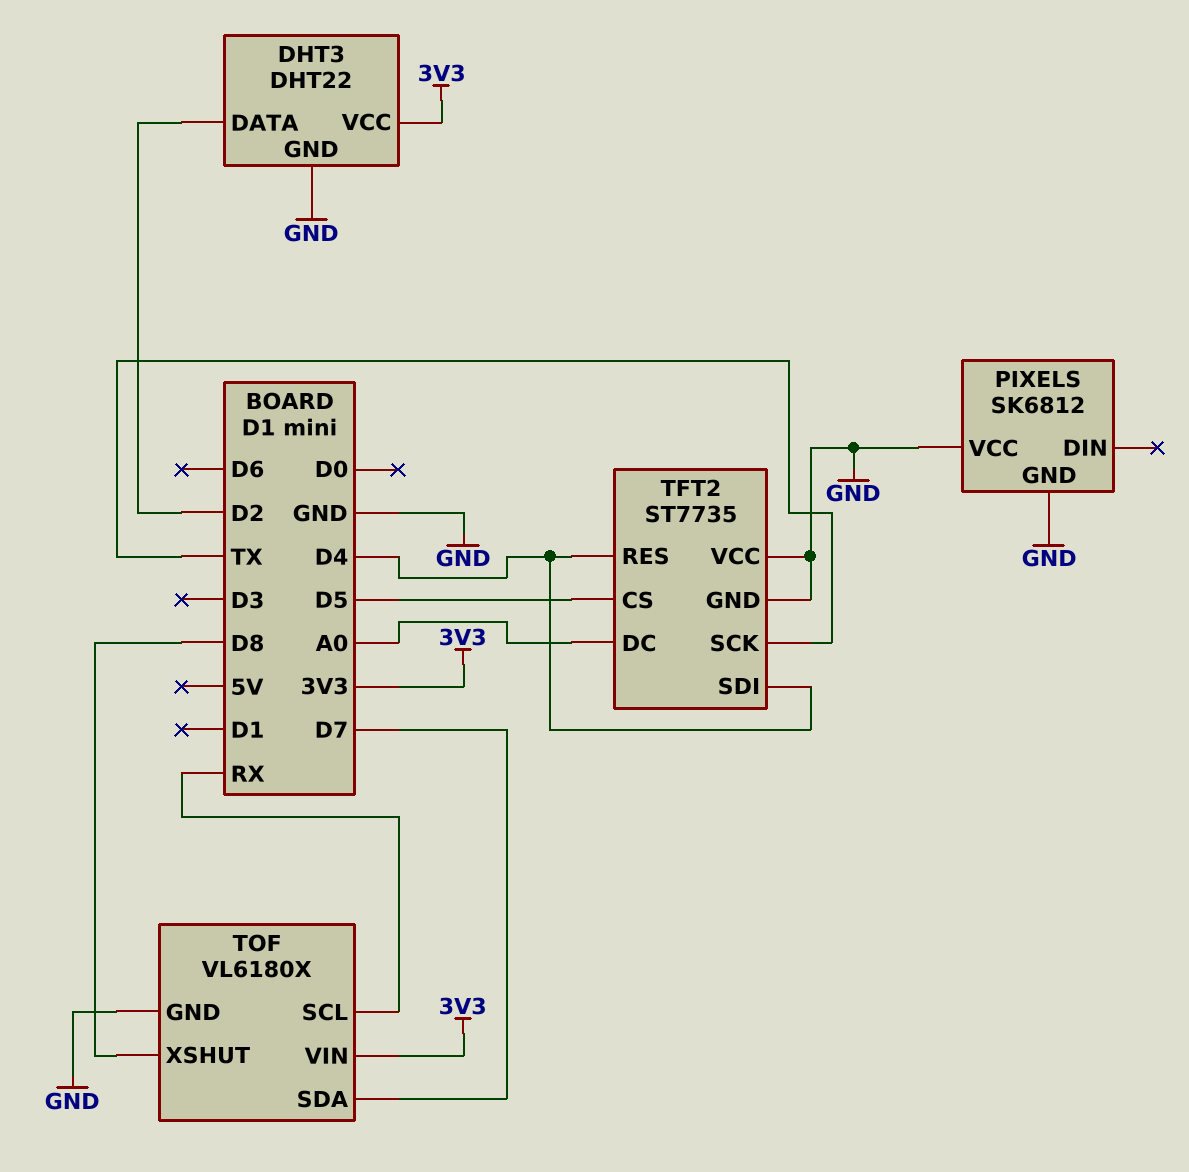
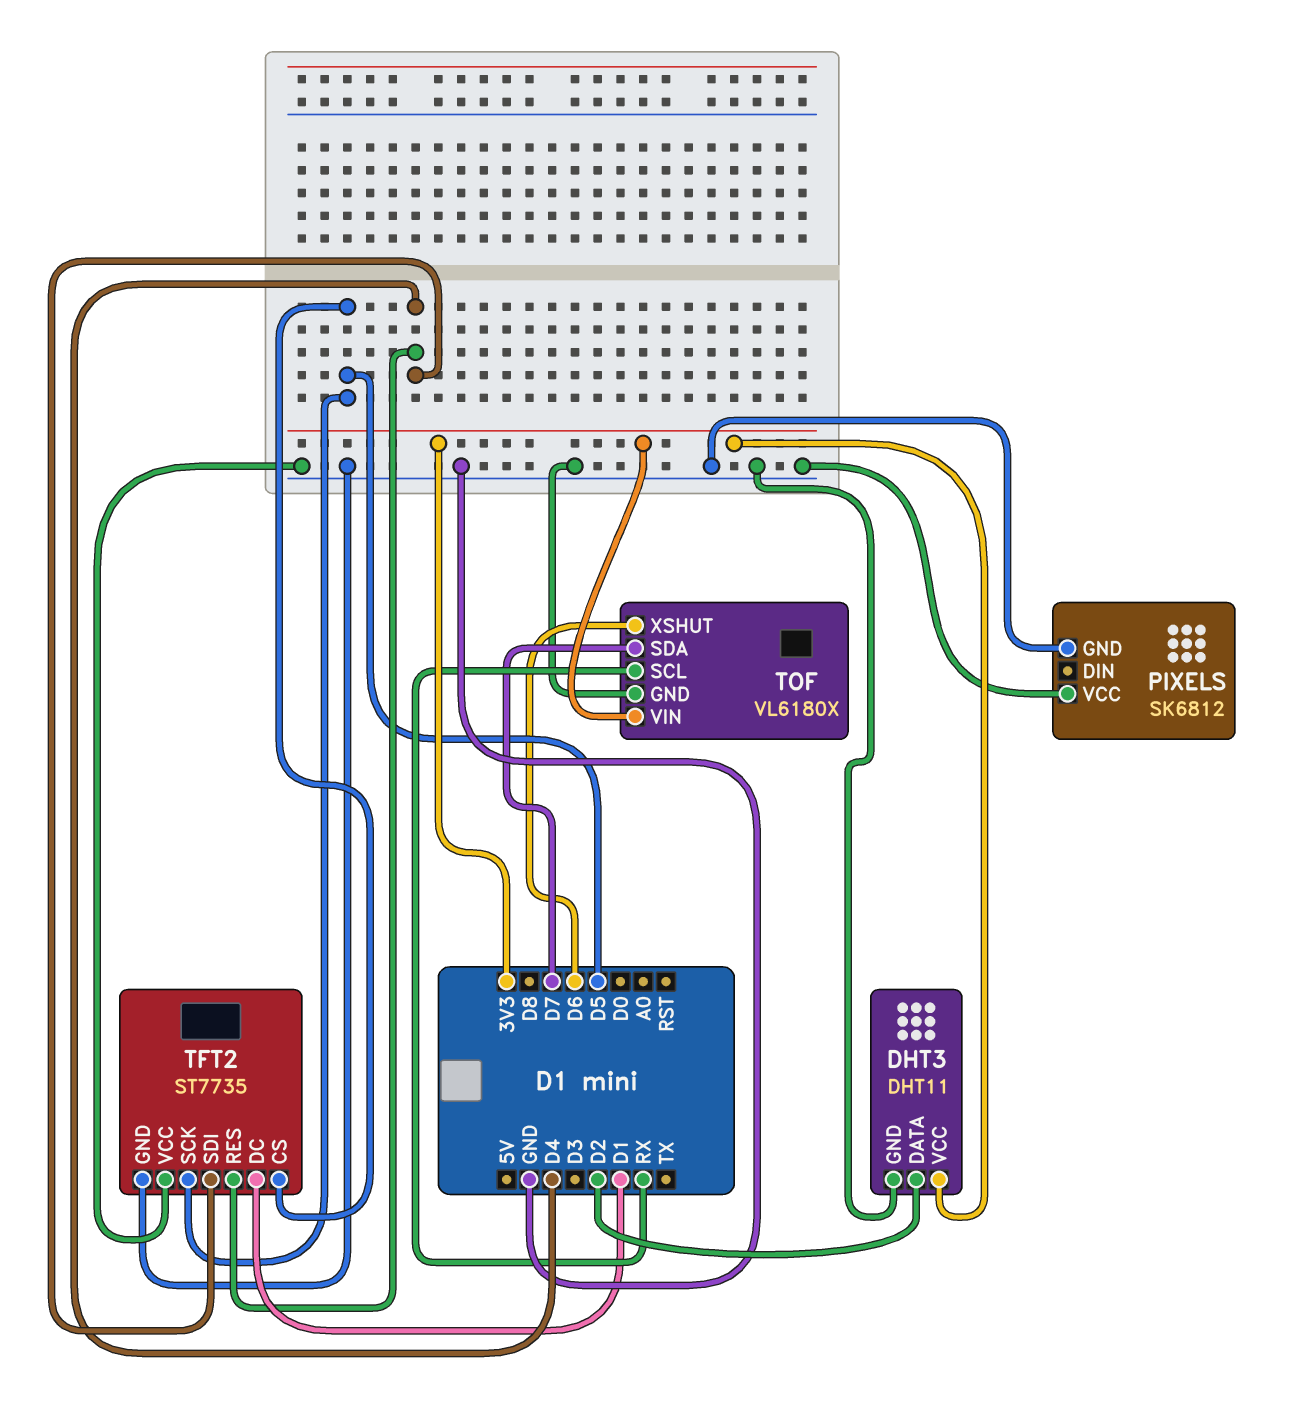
DHT3: DHT22 -> DHT11
TFT2 pin DC: A0 -> D1
TFT2 pin SCK: TX -> D5
TOF pin XSHUT: D8 -> D6

